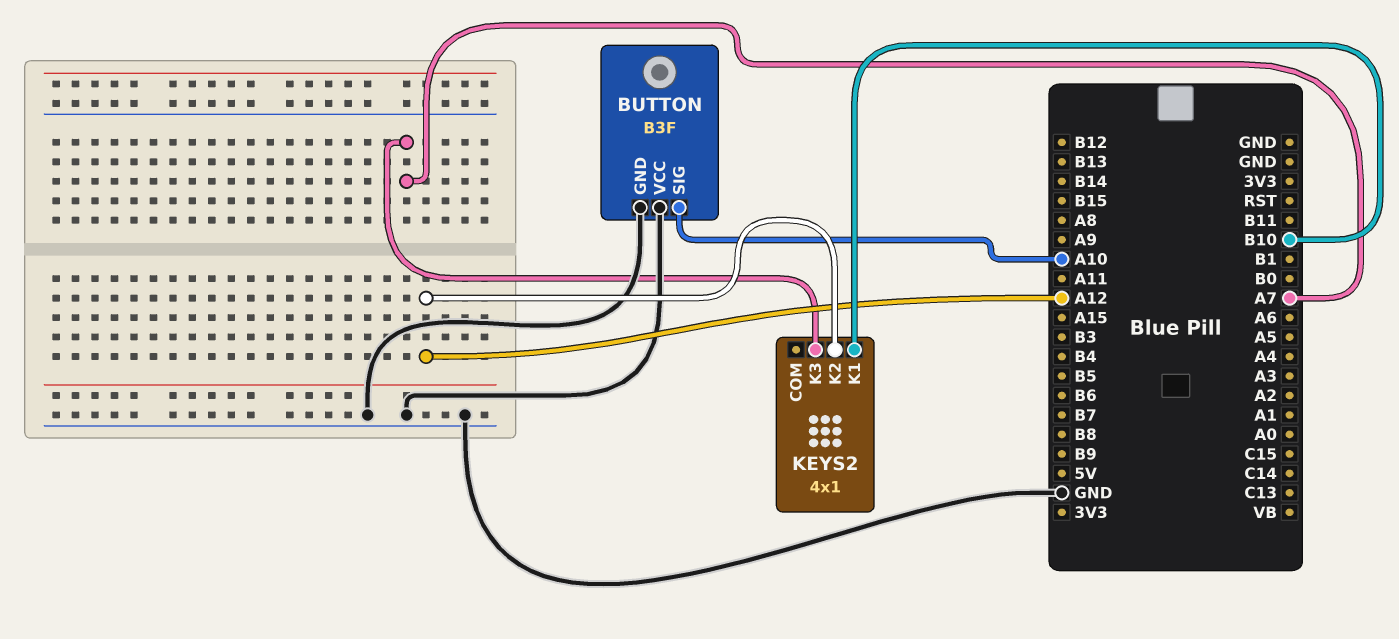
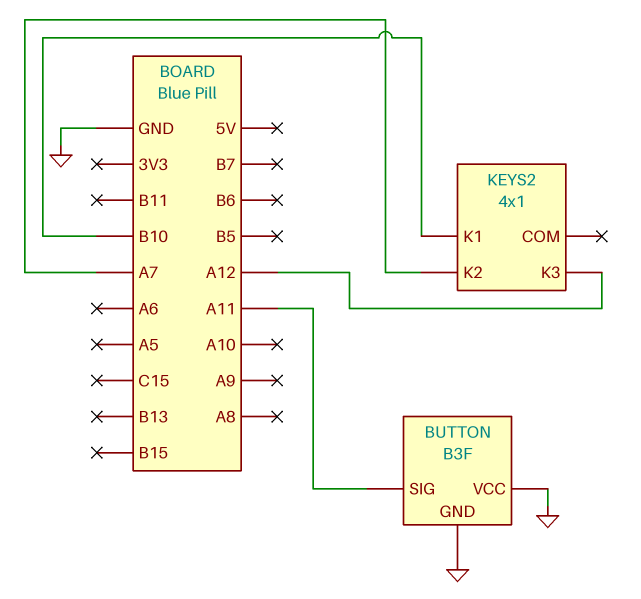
BUTTON pin SIG: A10 -> A11
KEYS2 pin K2: A12 -> A7
KEYS2 pin K3: A7 -> A12

